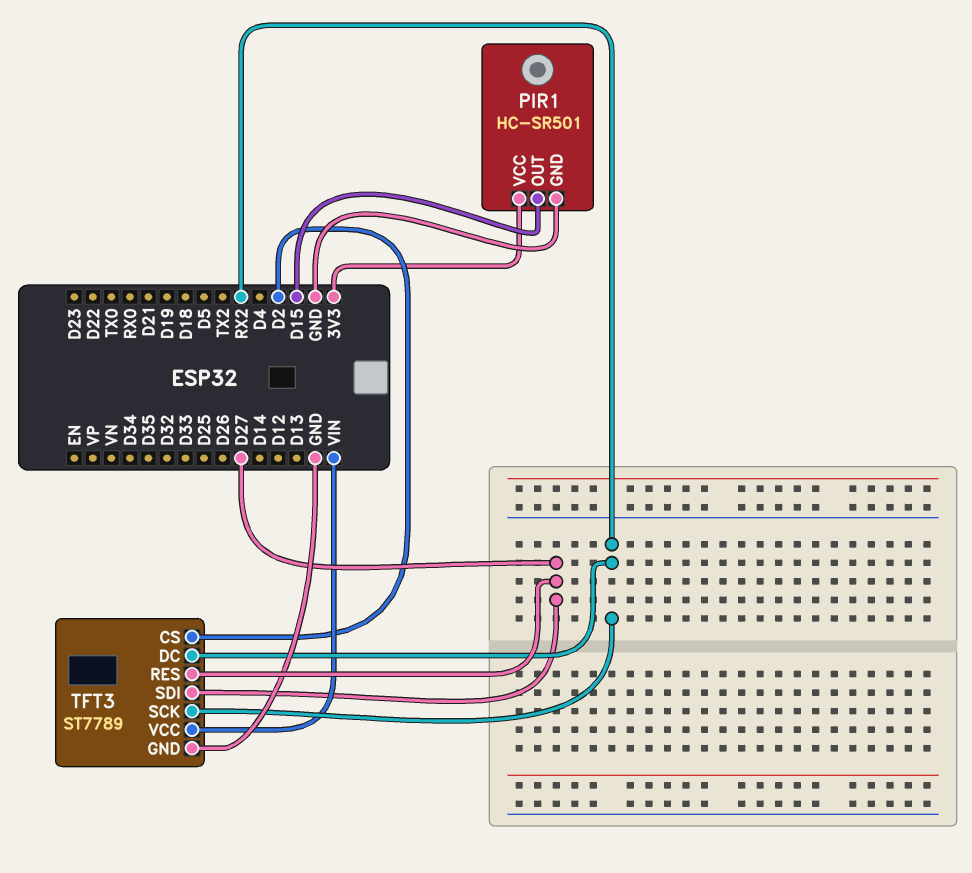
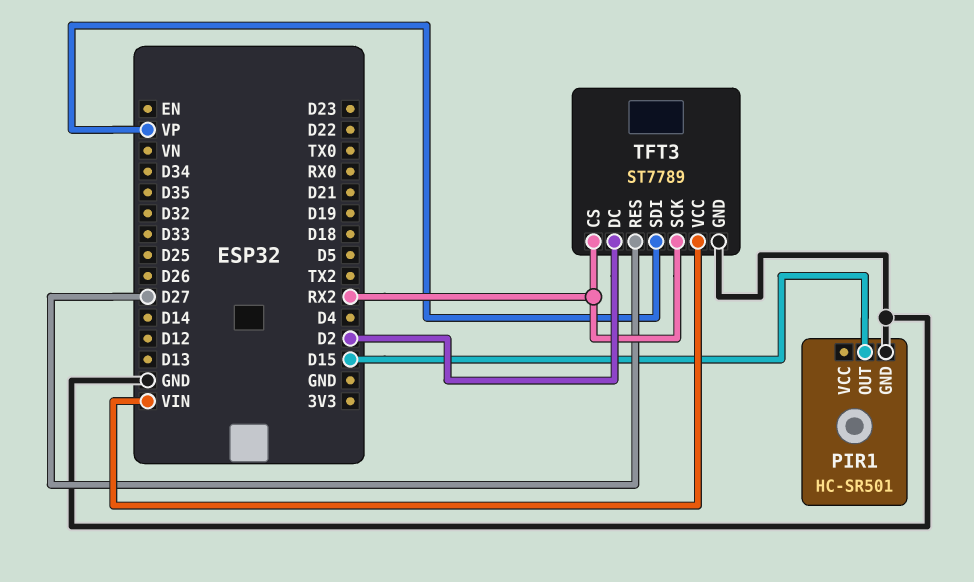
PIR1 pin VCC: 3V3 -> none
TFT3 pin CS: D2 -> RX2
TFT3 pin DC: RX2 -> D2
TFT3 pin SDI: D27 -> VP

